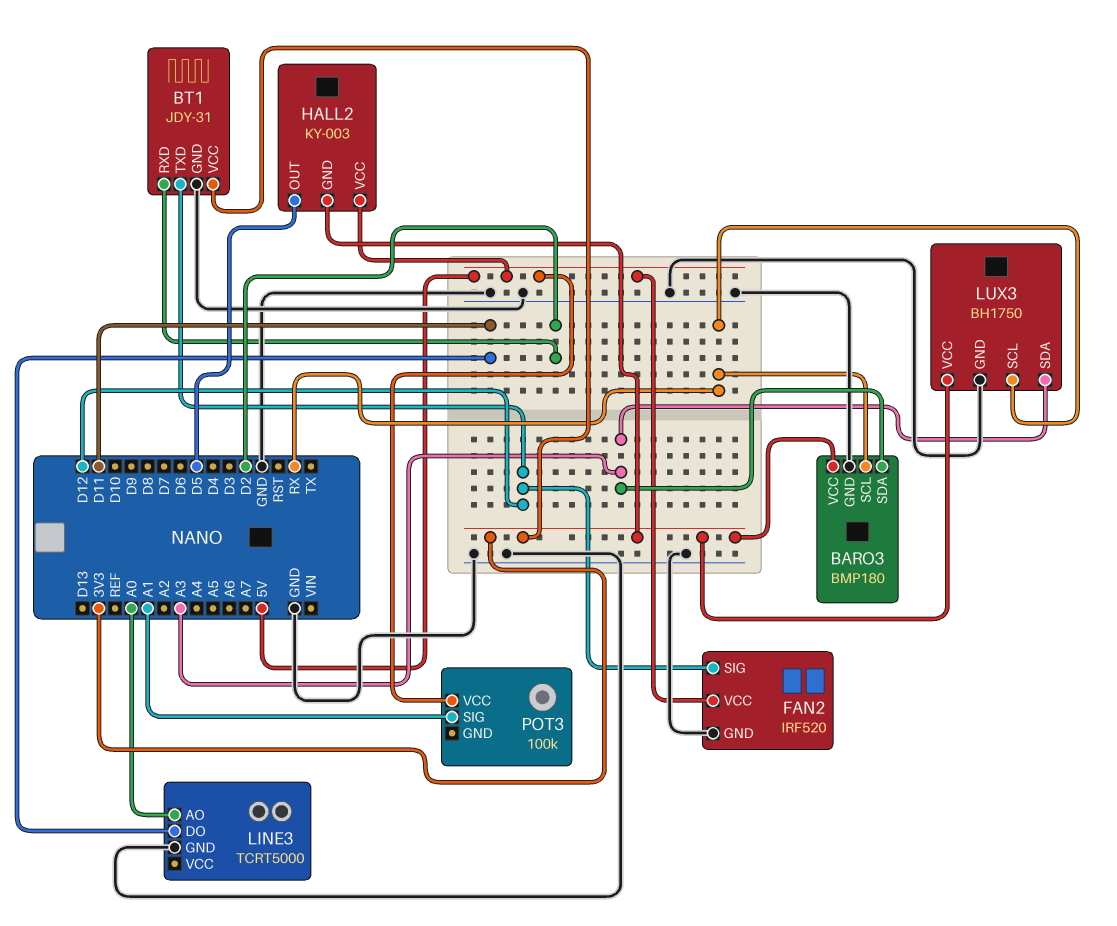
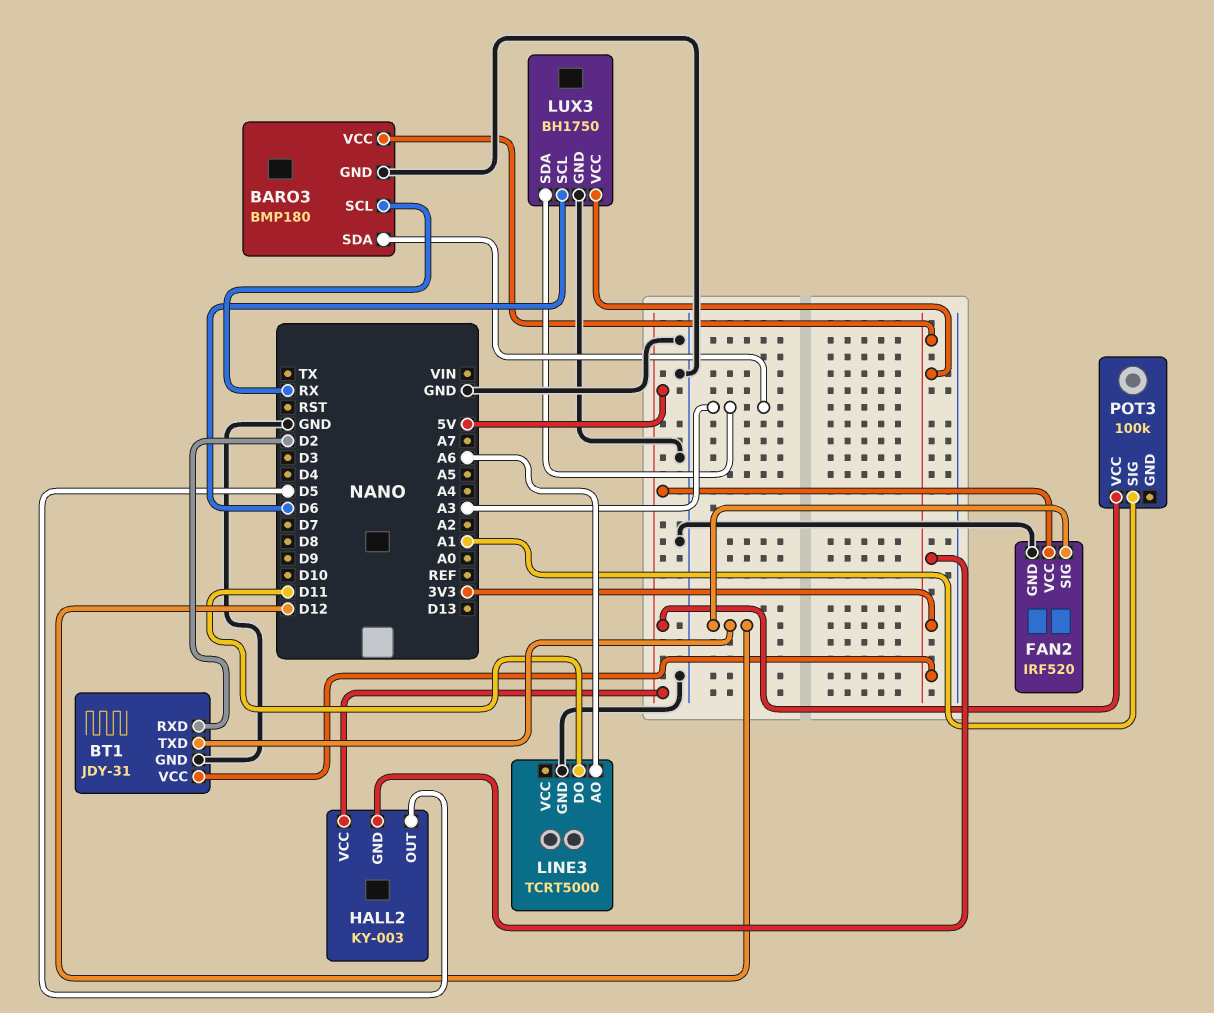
LINE3 pin AO: A0 -> A6
LUX3 pin SCL: RX -> D6

